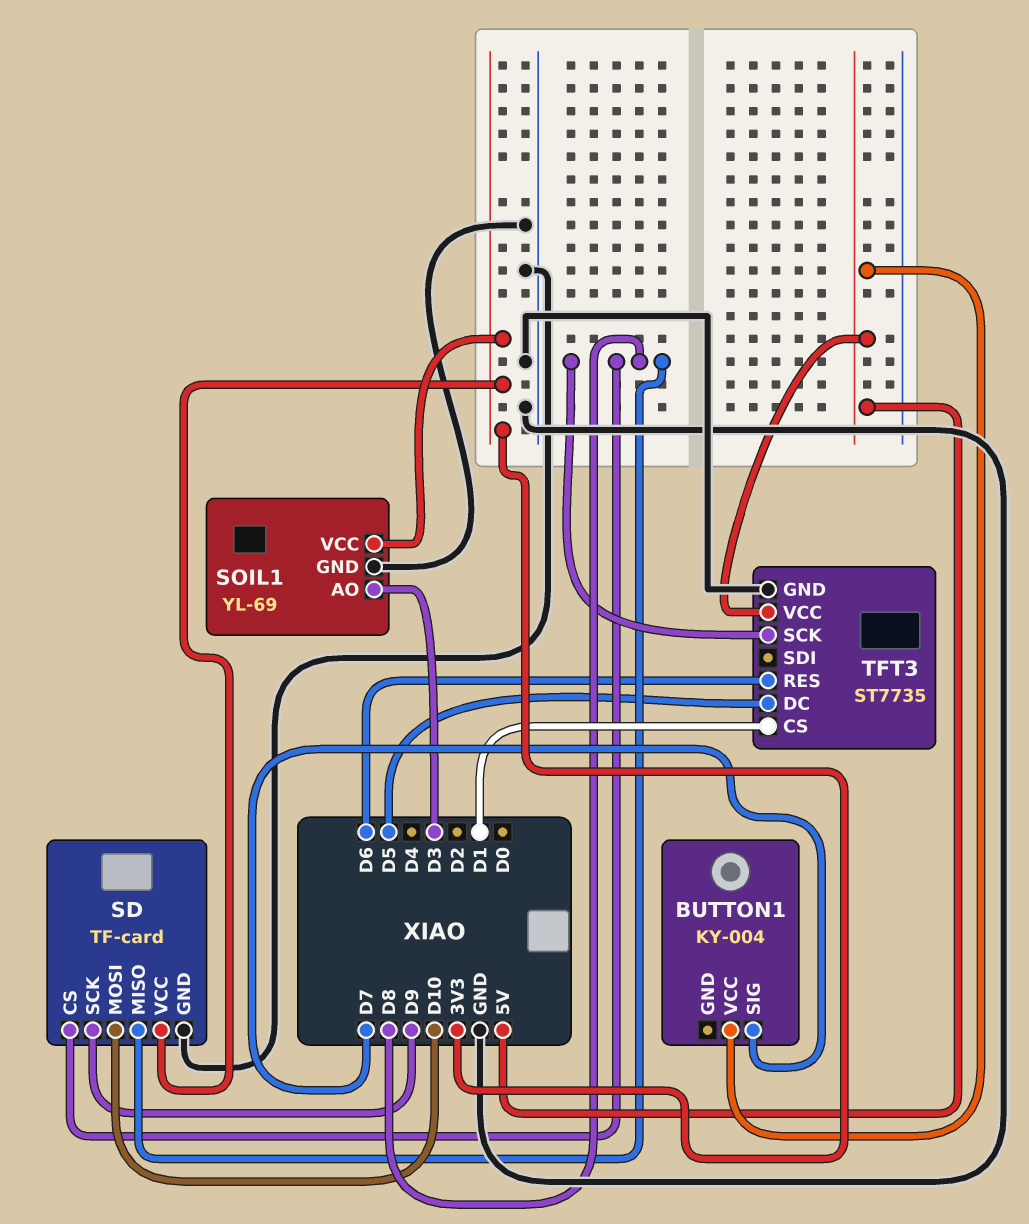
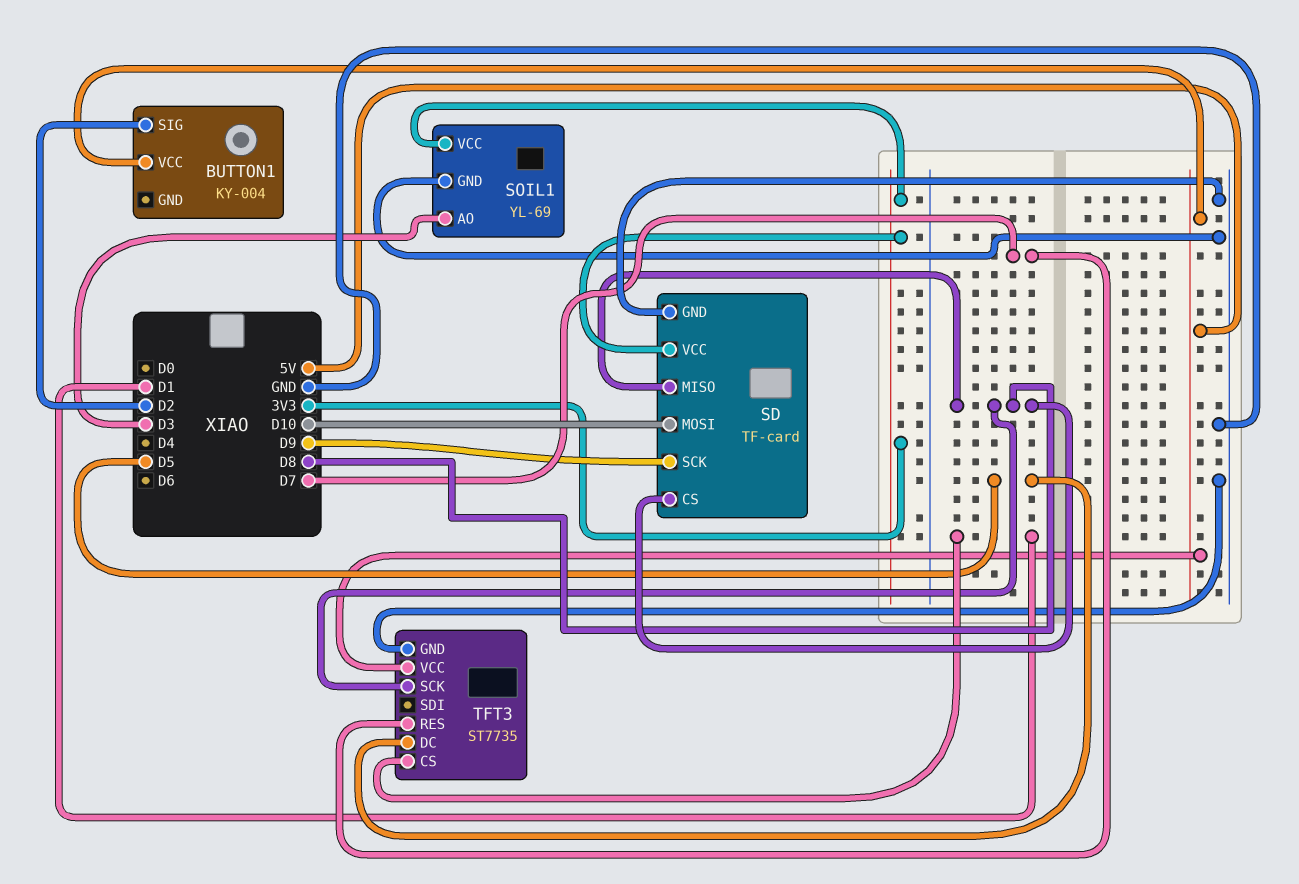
BUTTON1 pin SIG: D7 -> D2
TFT3 pin RES: D6 -> D7

